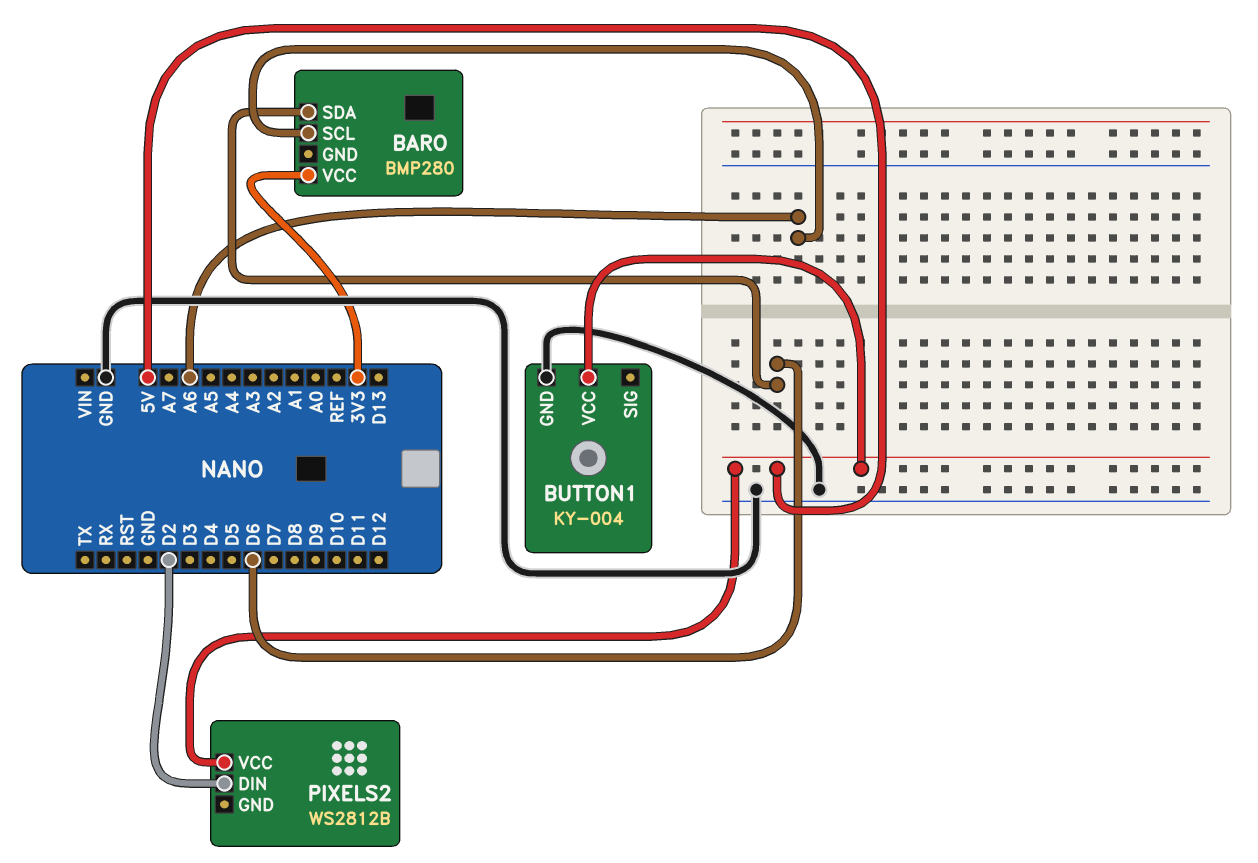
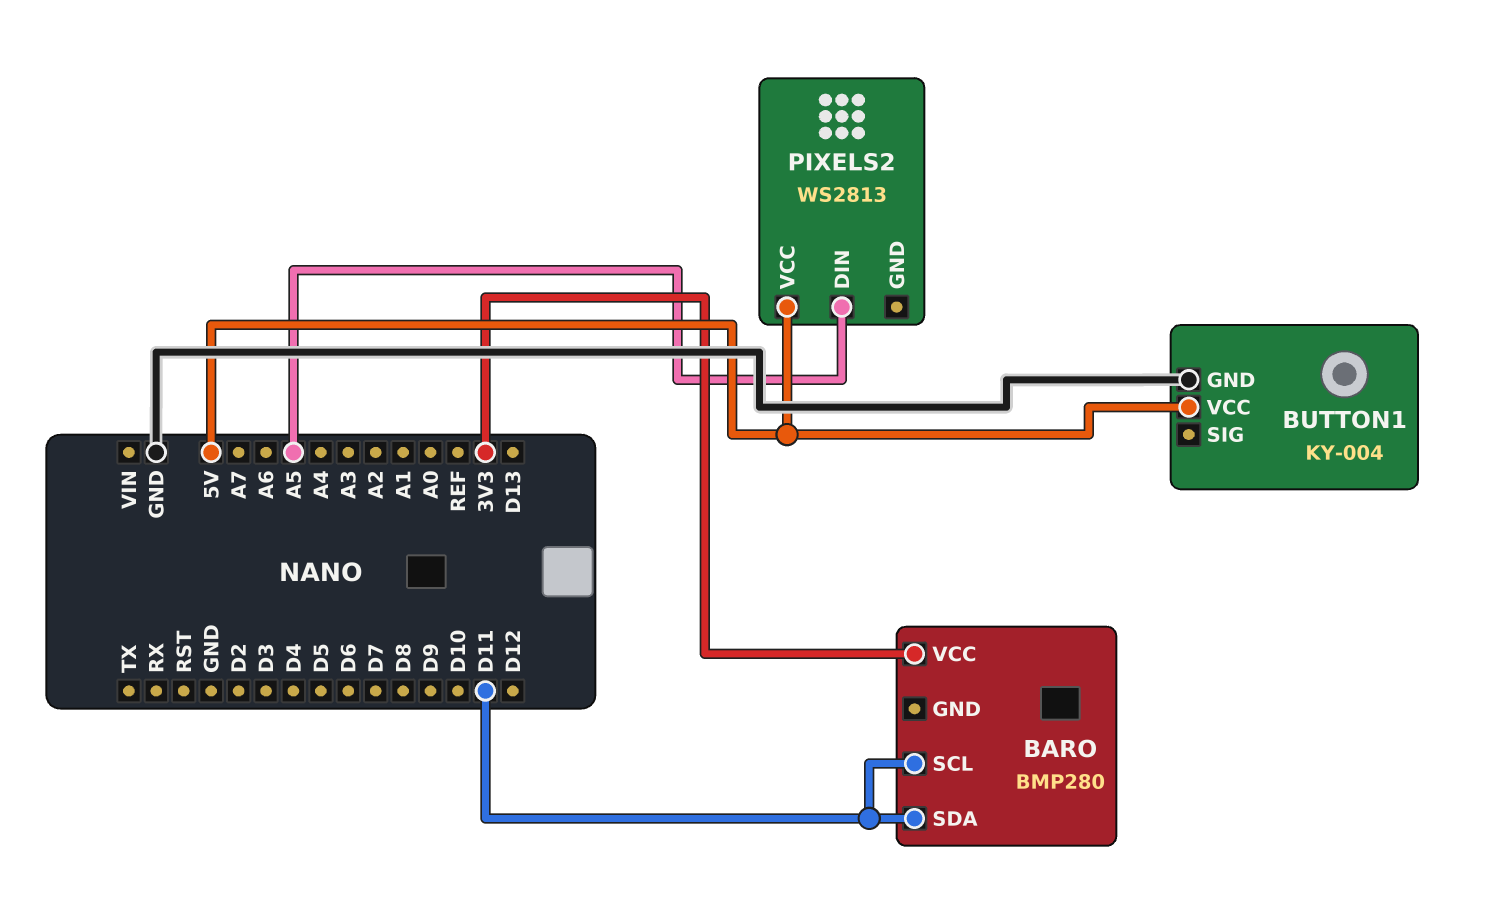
BARO pin SCL: A6 -> D11
BARO pin SDA: D6 -> D11
PIXELS2: WS2812B -> WS2813
PIXELS2 pin DIN: D2 -> A5

